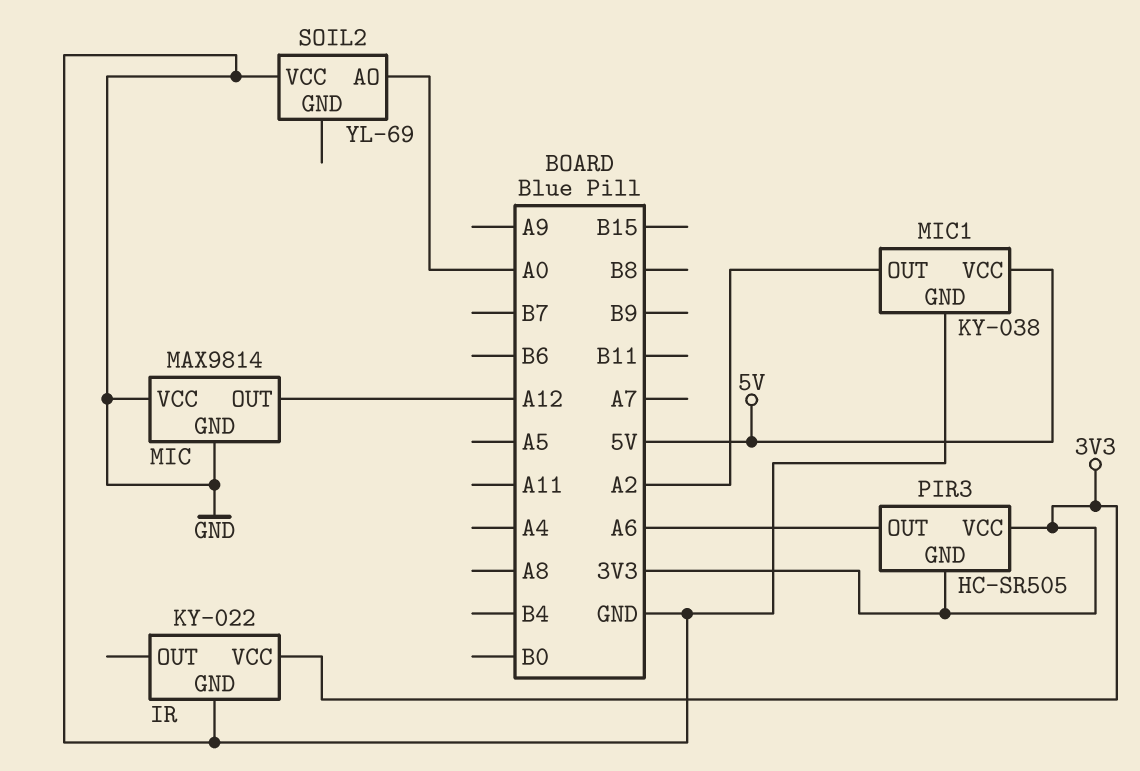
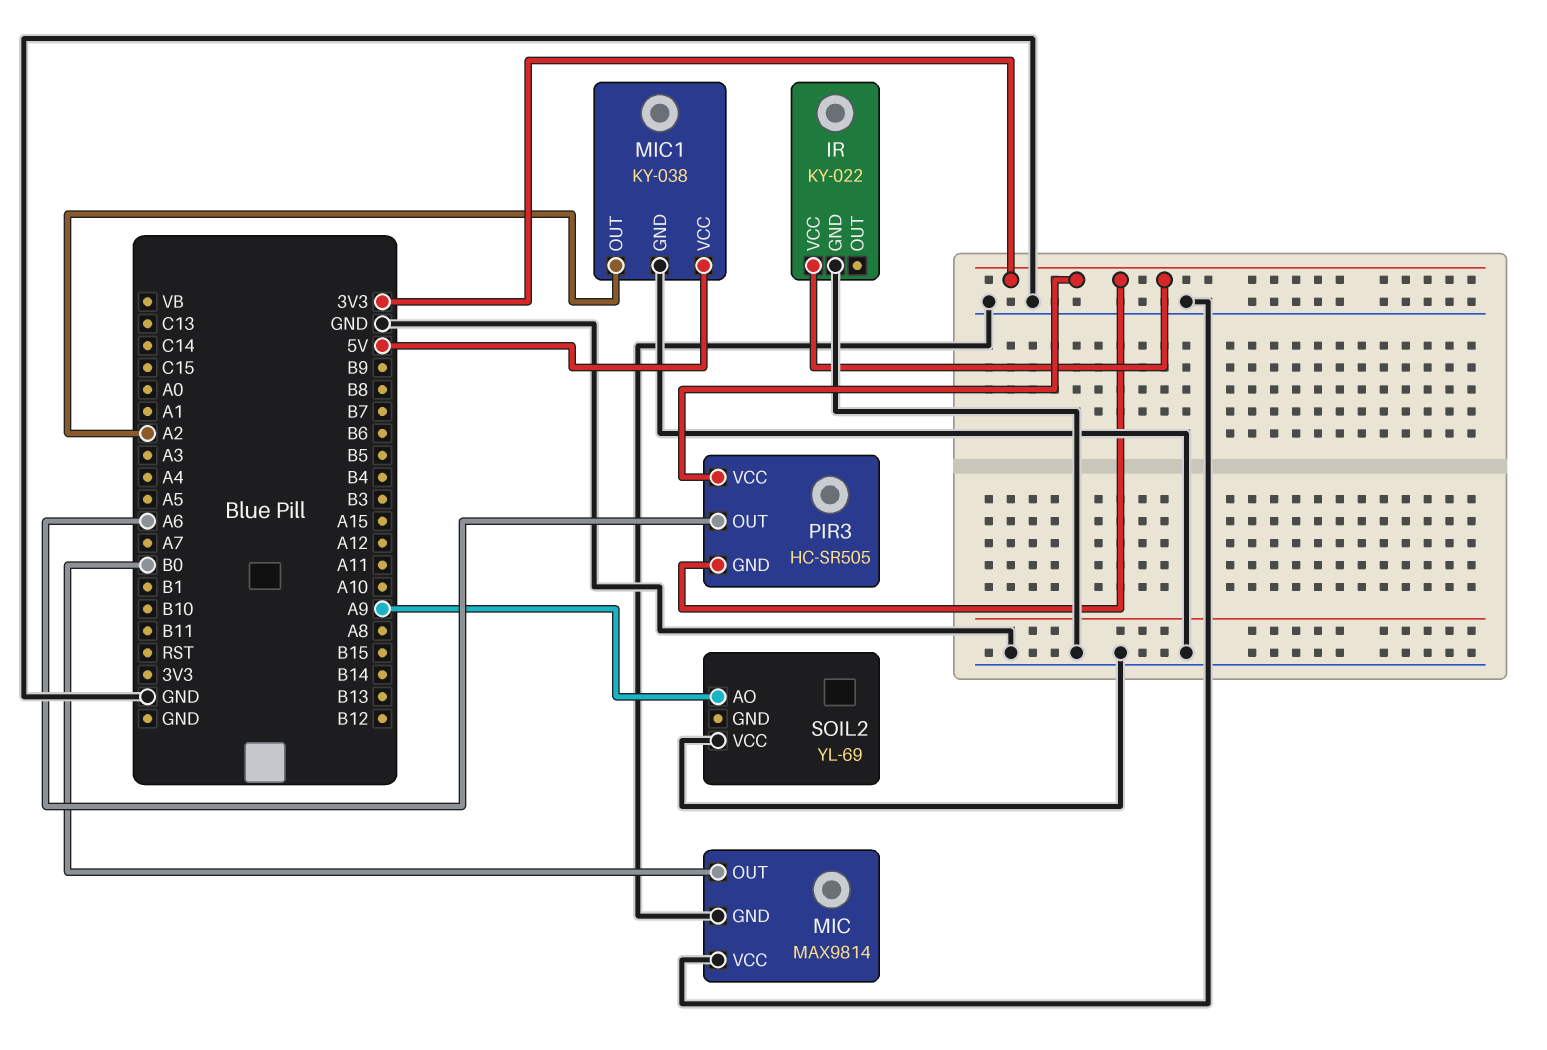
MIC pin OUT: A12 -> B0
SOIL2 pin AO: A0 -> A9

